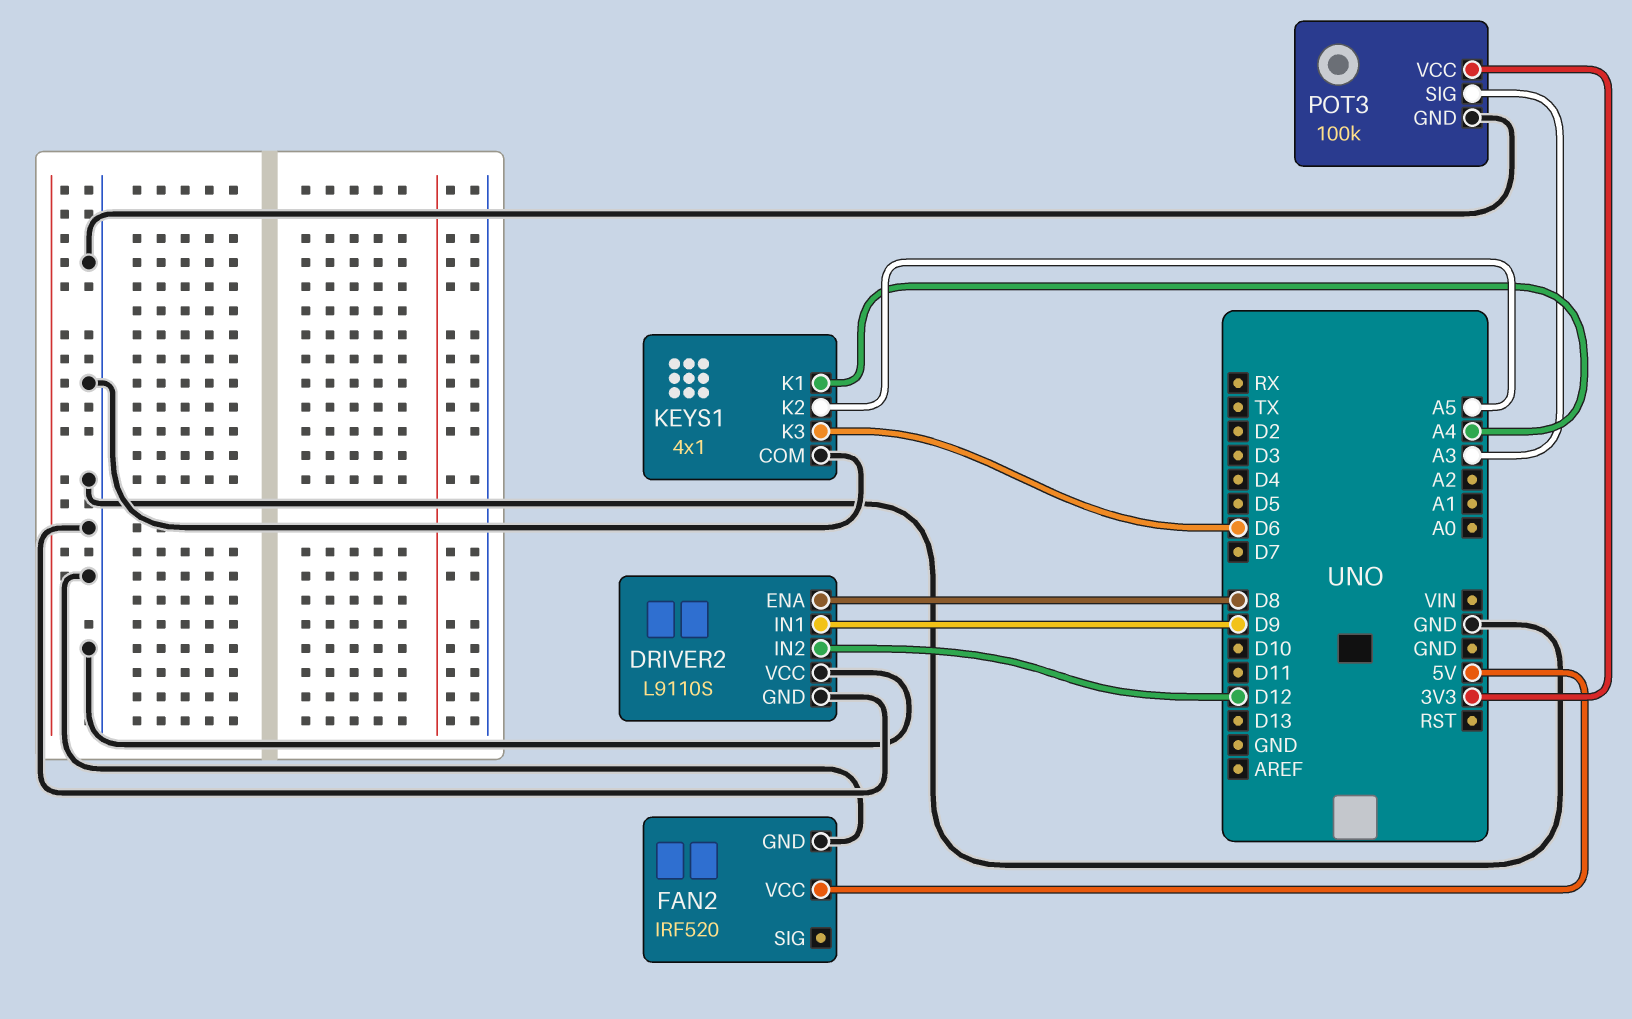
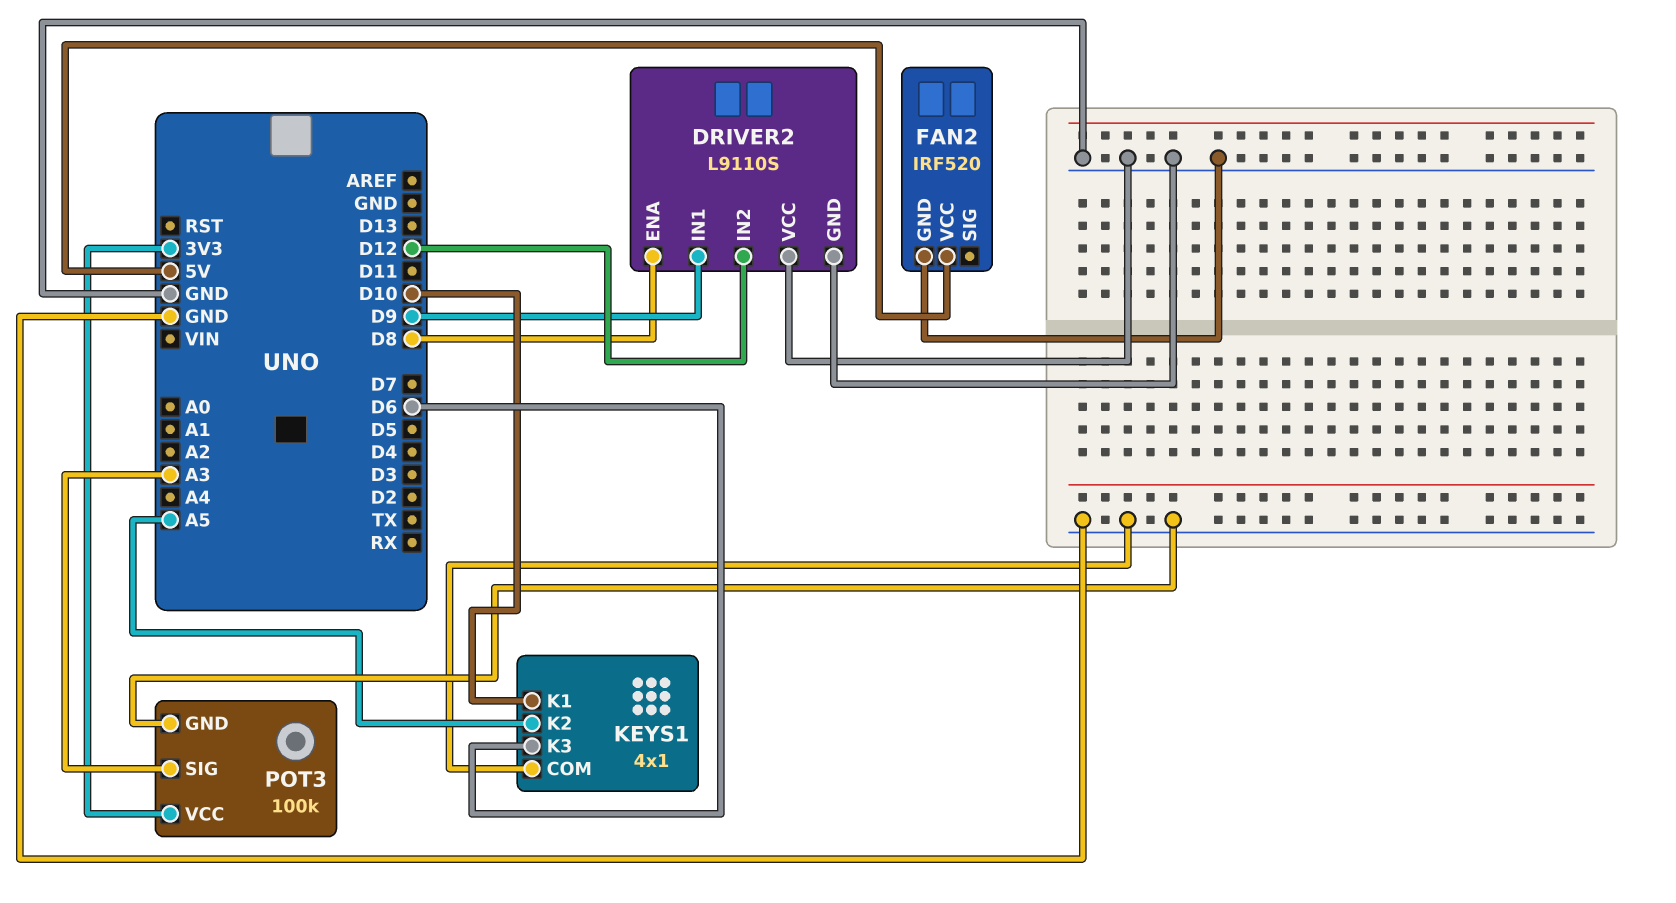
KEYS1 pin K1: A4 -> D10

